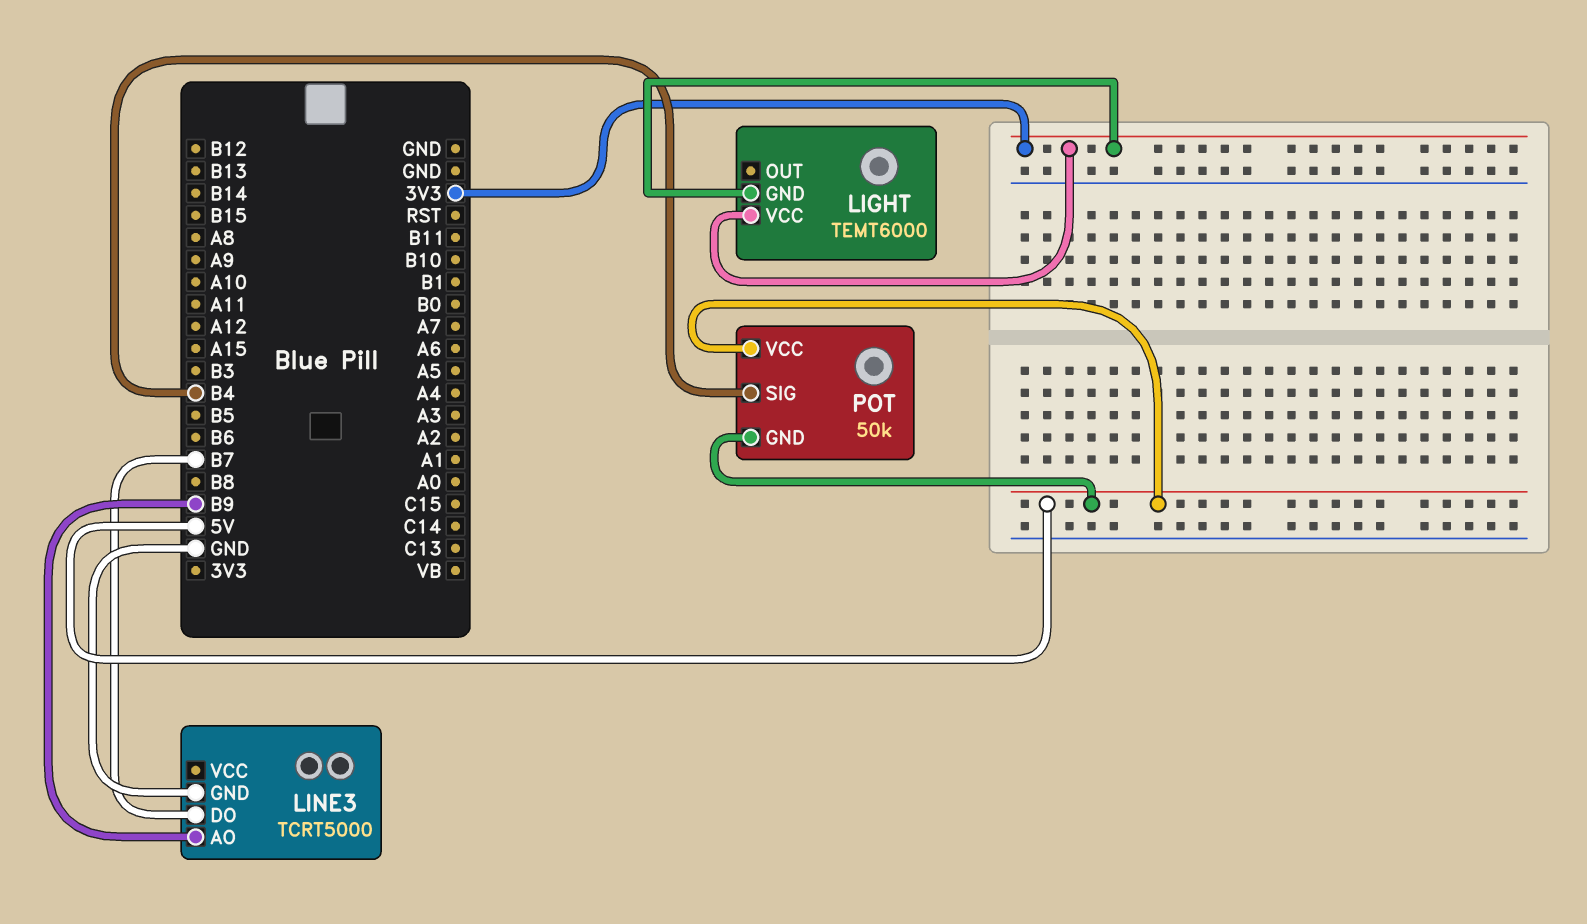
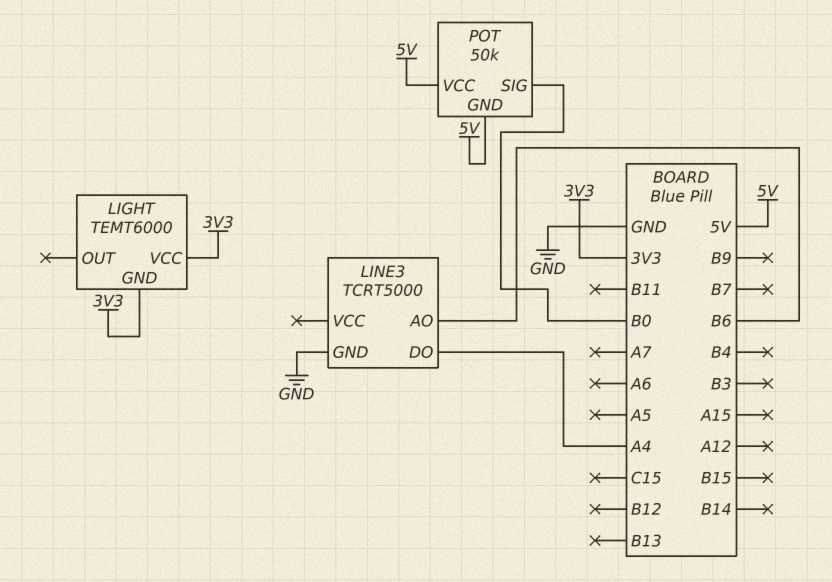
LINE3 pin AO: B9 -> B6
LINE3 pin DO: B7 -> A4
POT pin SIG: B4 -> B0

